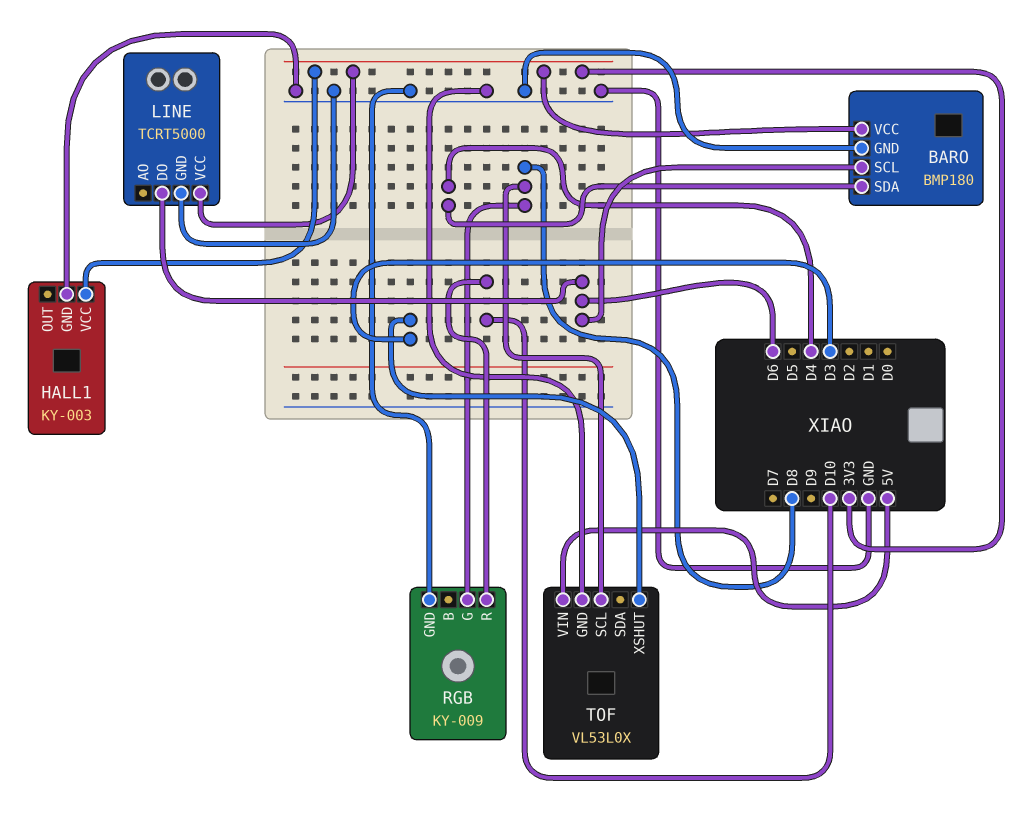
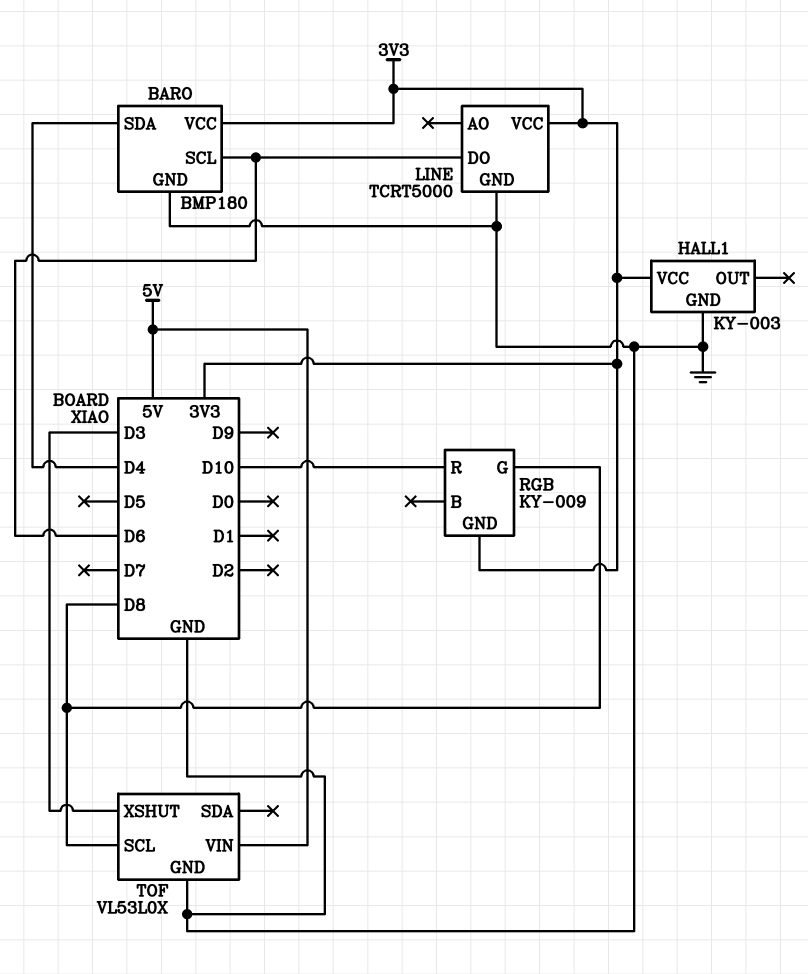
RGB pin GND: GND -> 3V3

